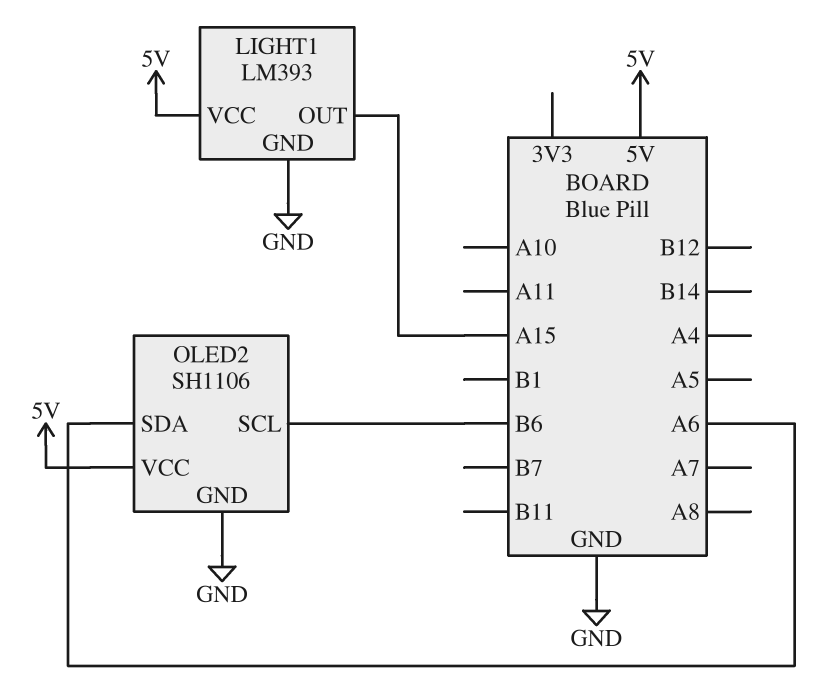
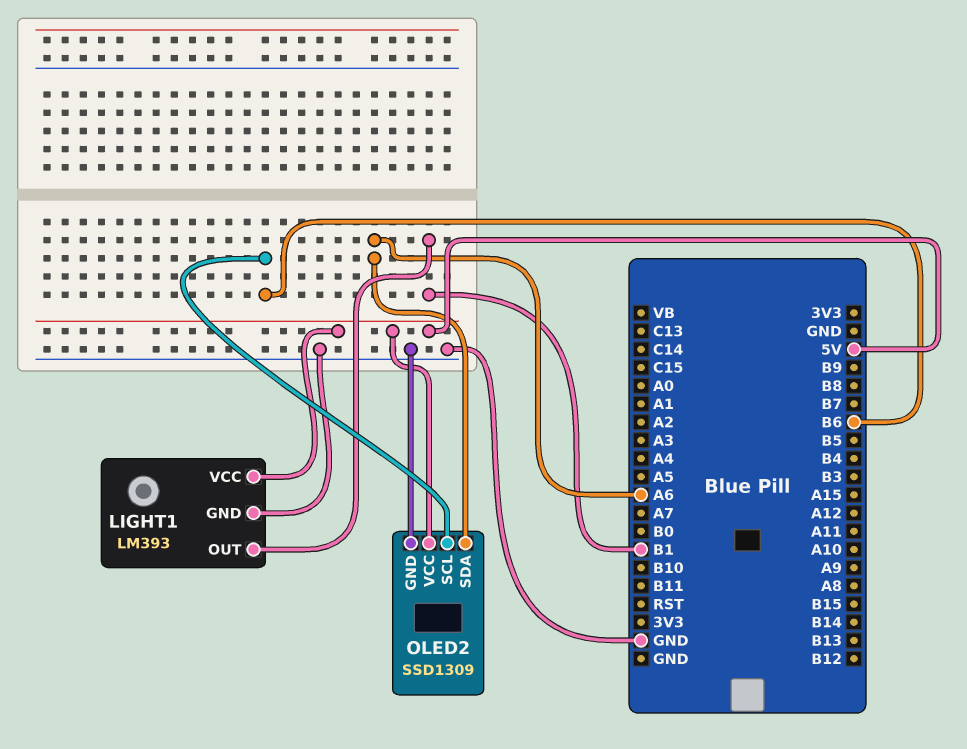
LIGHT1 pin OUT: A15 -> B1
OLED2: SH1106 -> SSD1309

